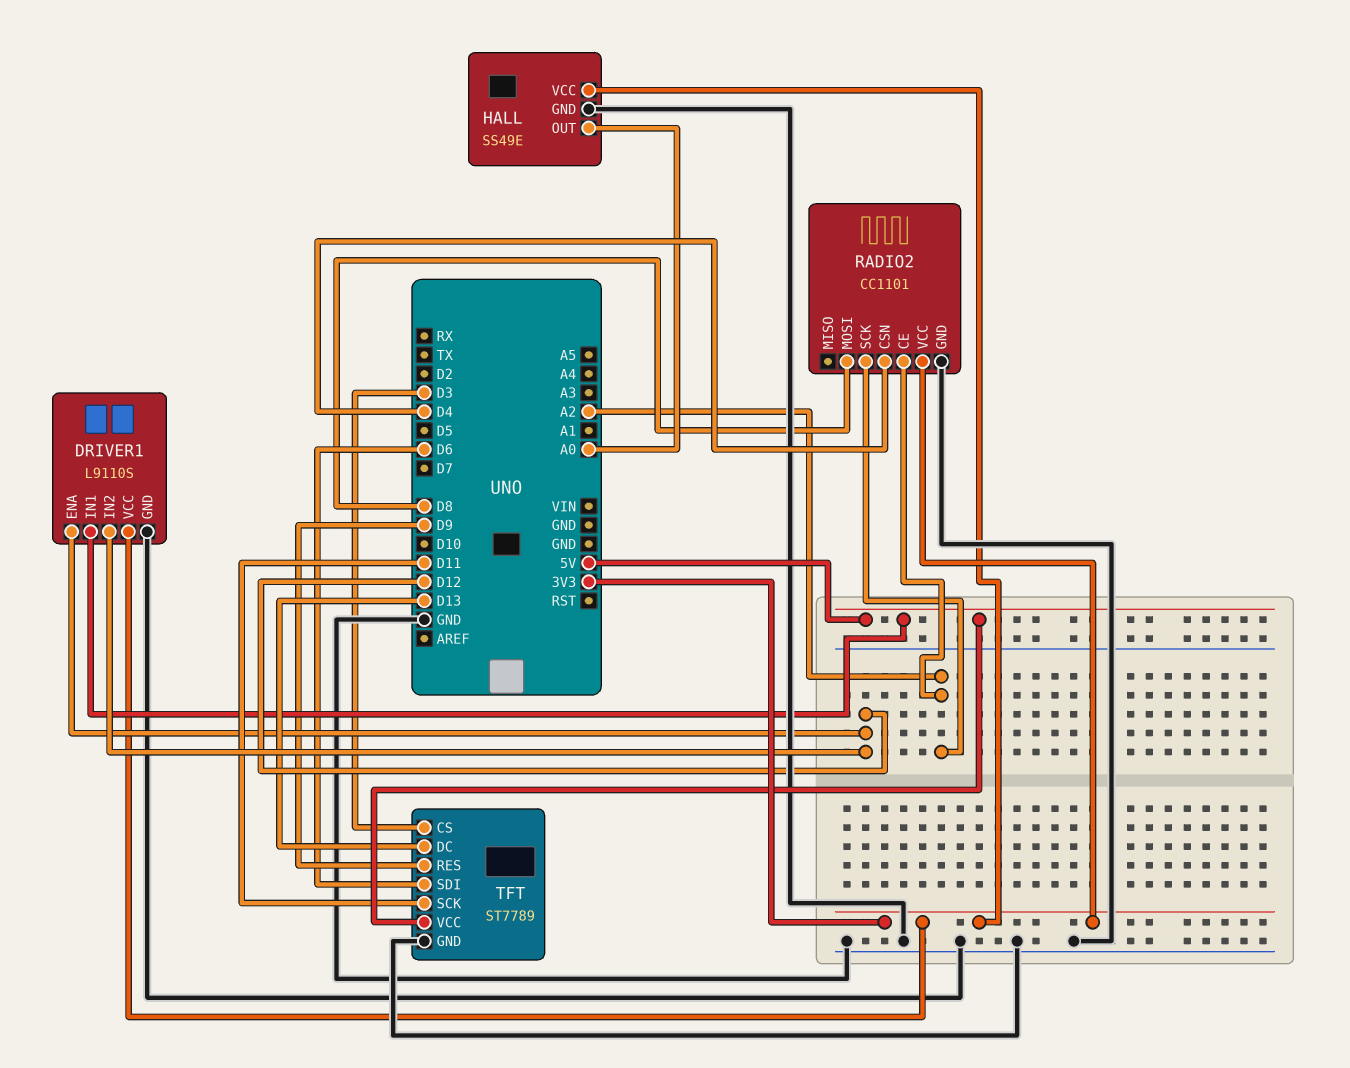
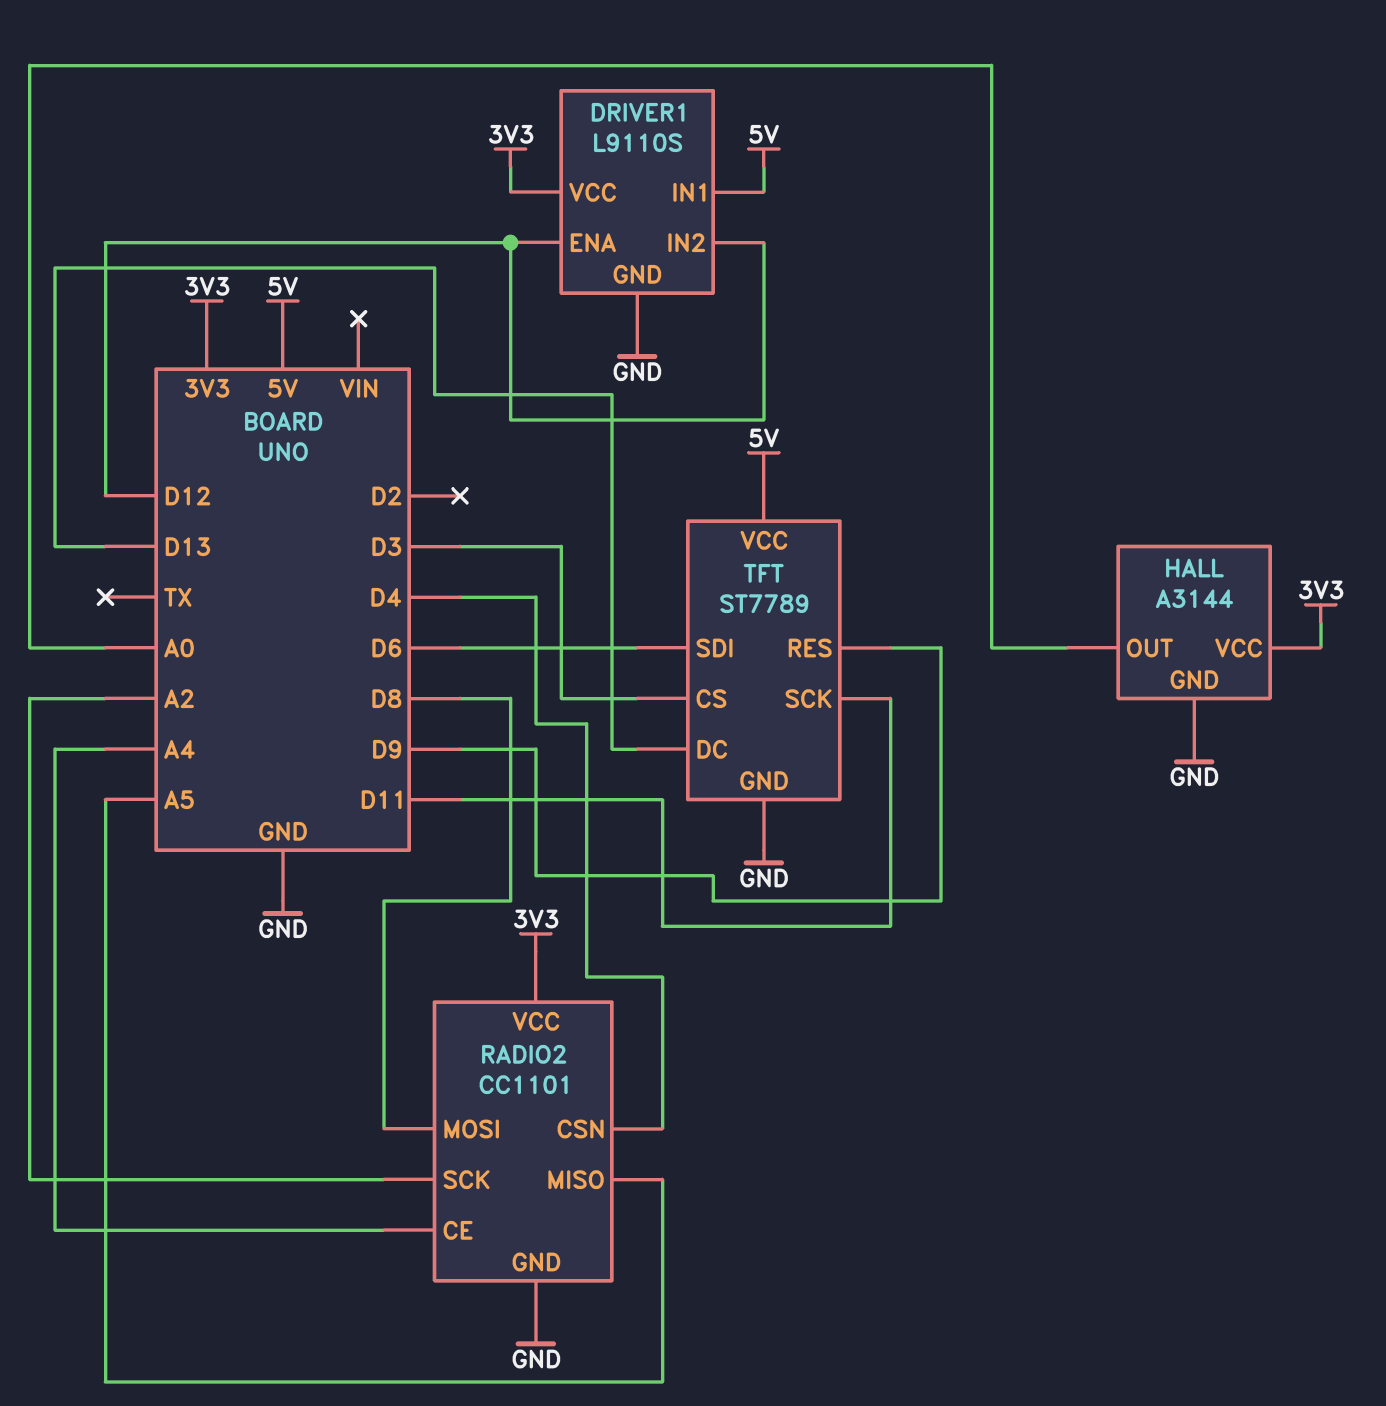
HALL: SS49E -> A3144
RADIO2 pin CE: A2 -> A4
RADIO2 pin MISO: none -> A5

